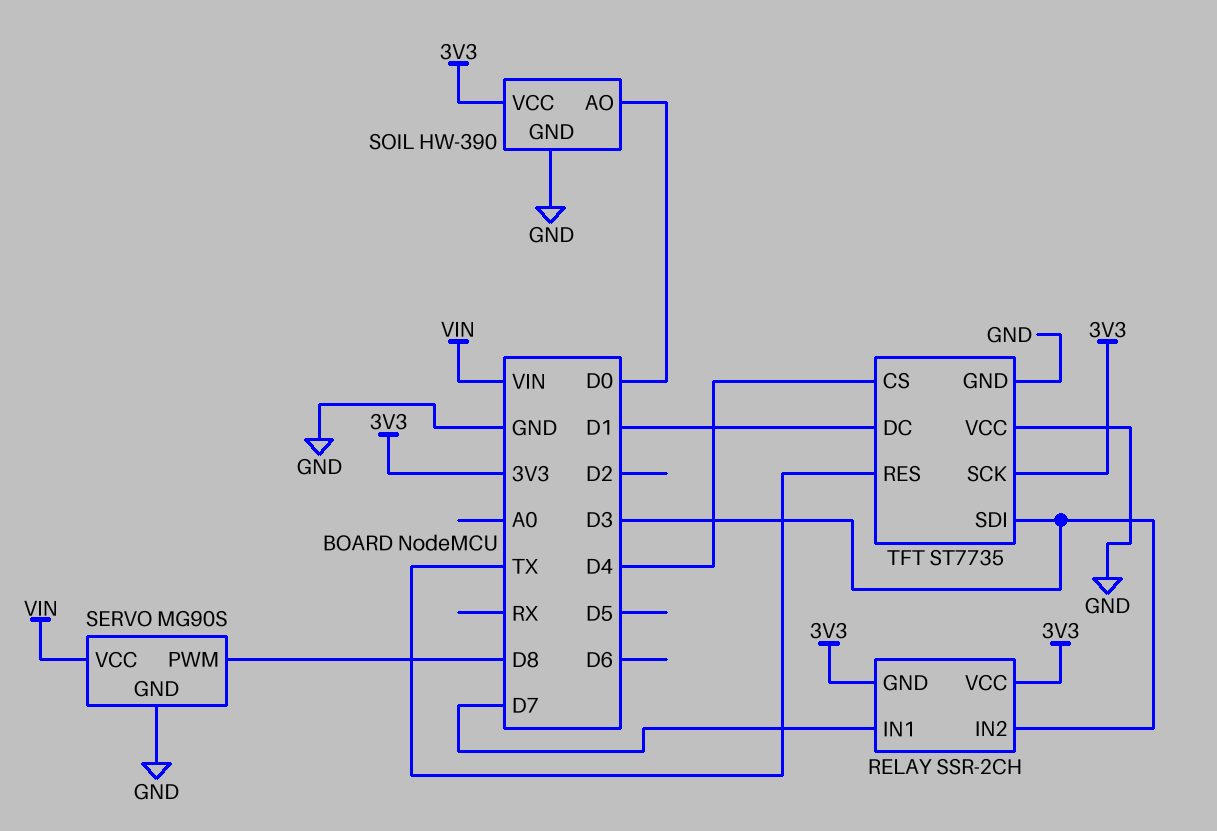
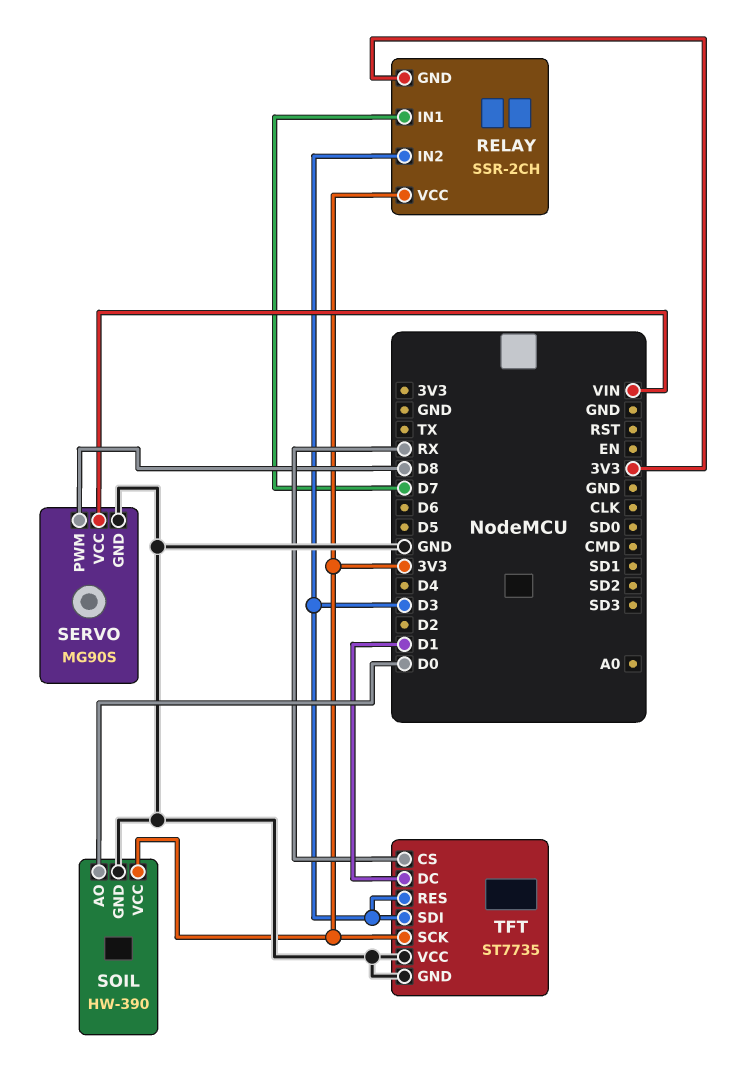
TFT pin CS: D4 -> RX
TFT pin RES: TX -> D3

